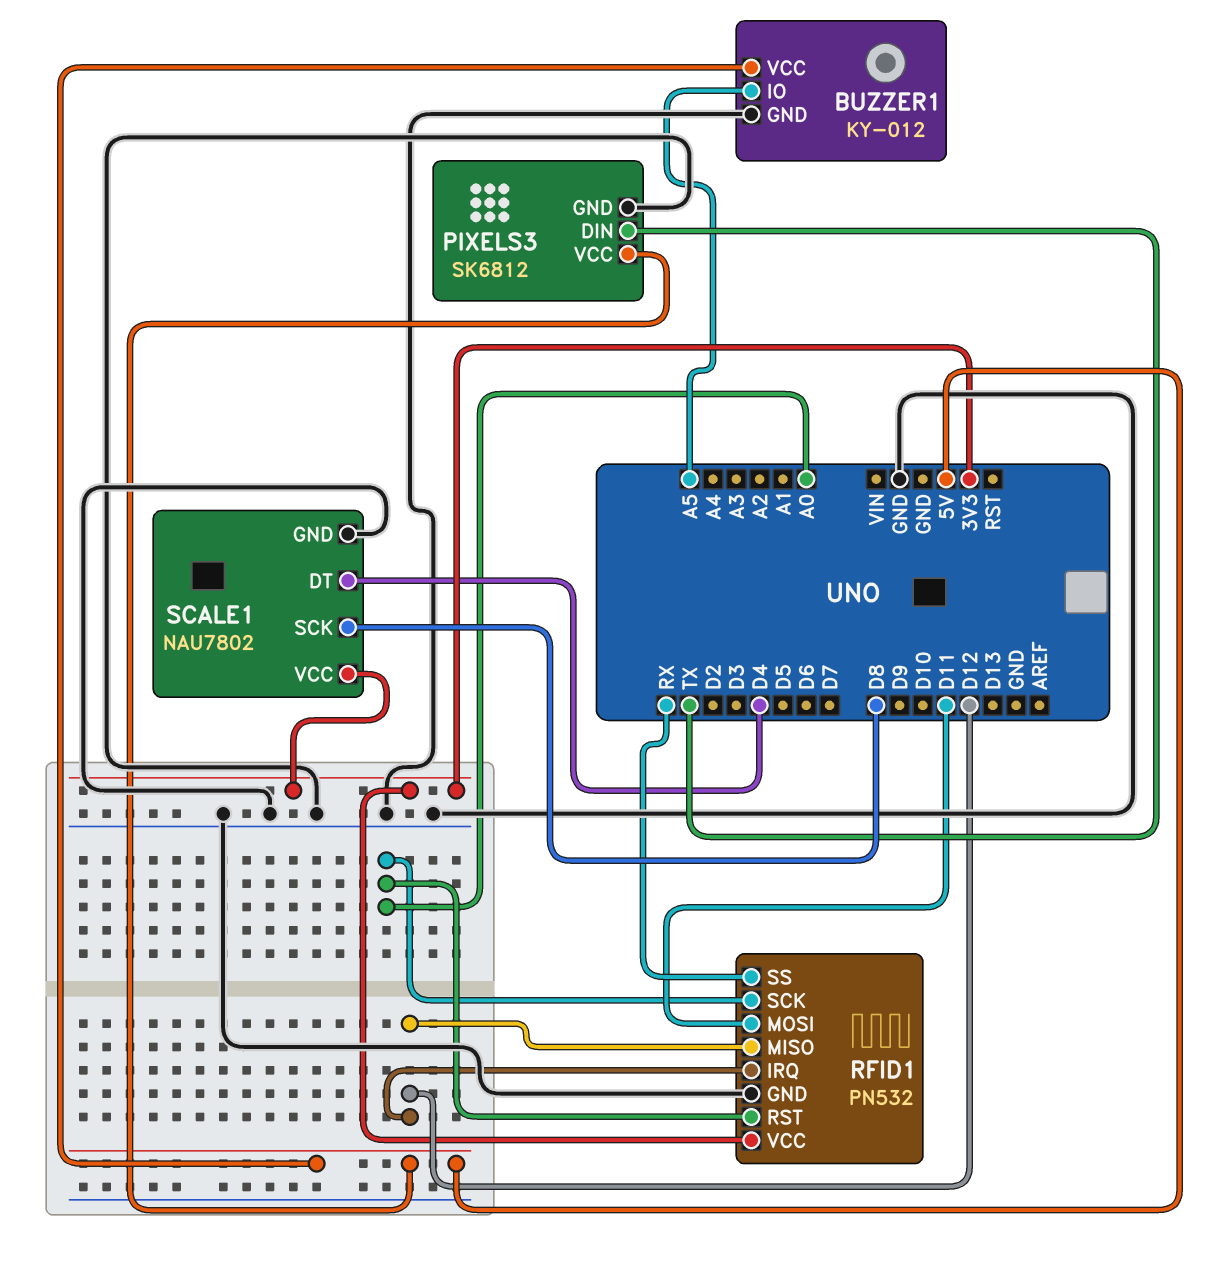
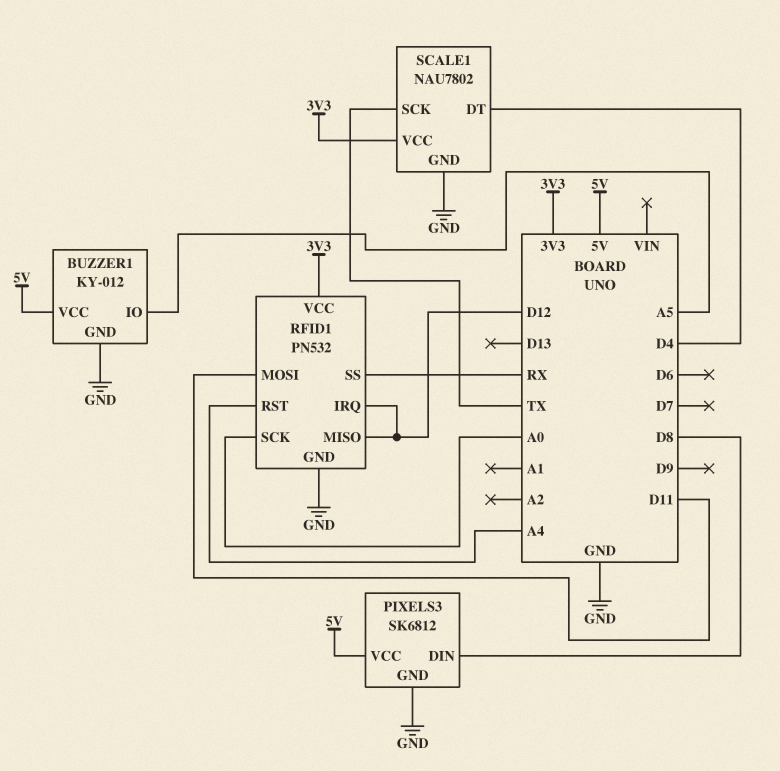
PIXELS3 pin DIN: TX -> D8
RFID1 pin RST: A0 -> A4
SCALE1 pin SCK: D8 -> TX

